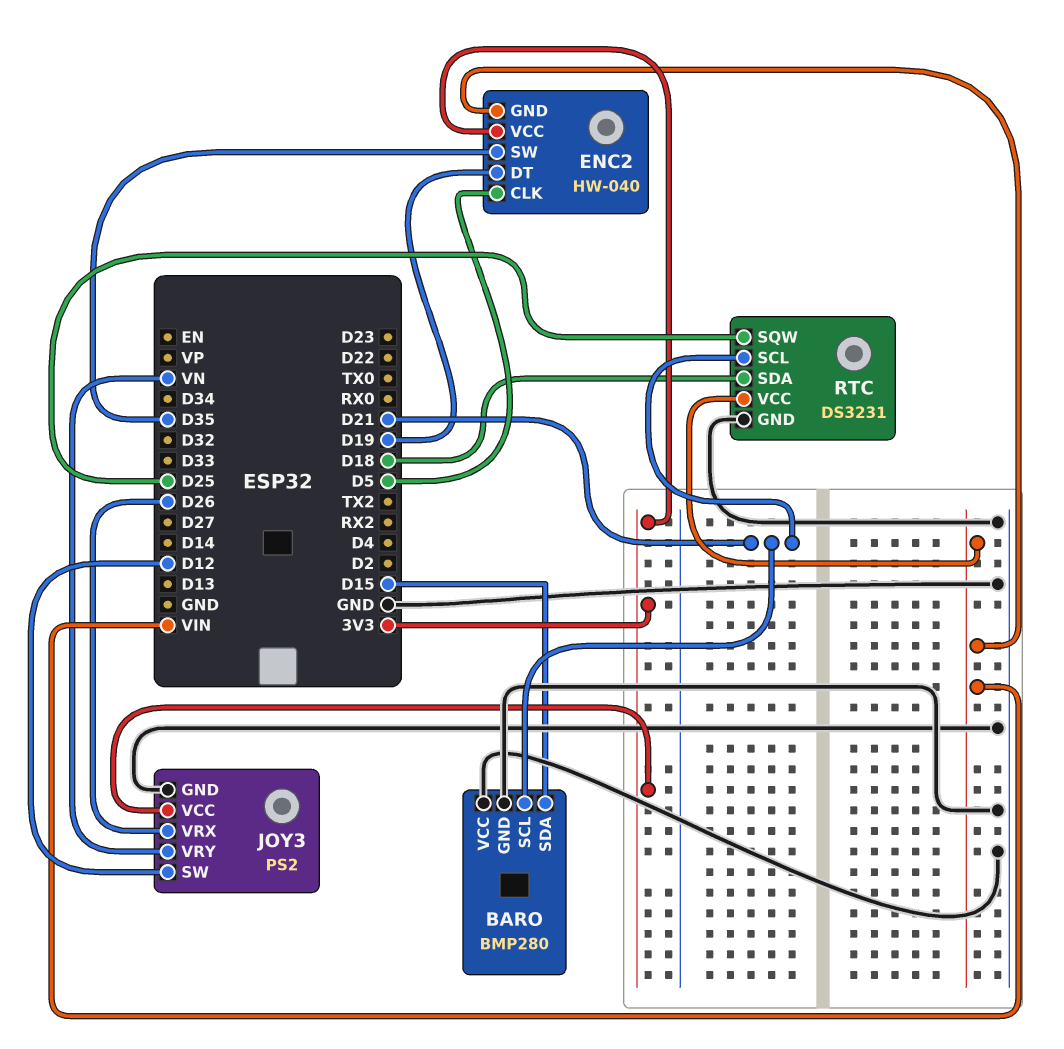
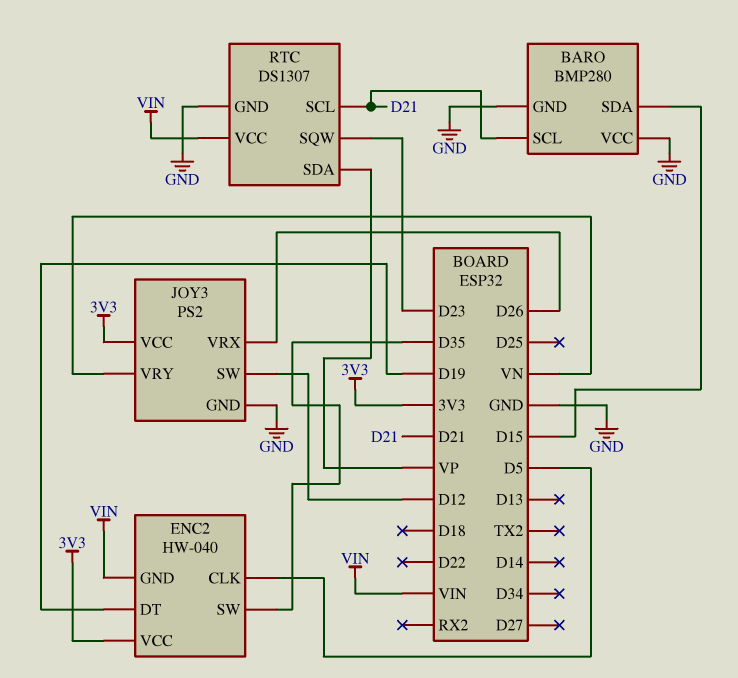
RTC: DS3231 -> DS1307
RTC pin SDA: D18 -> VP
RTC pin SQW: D25 -> D23

